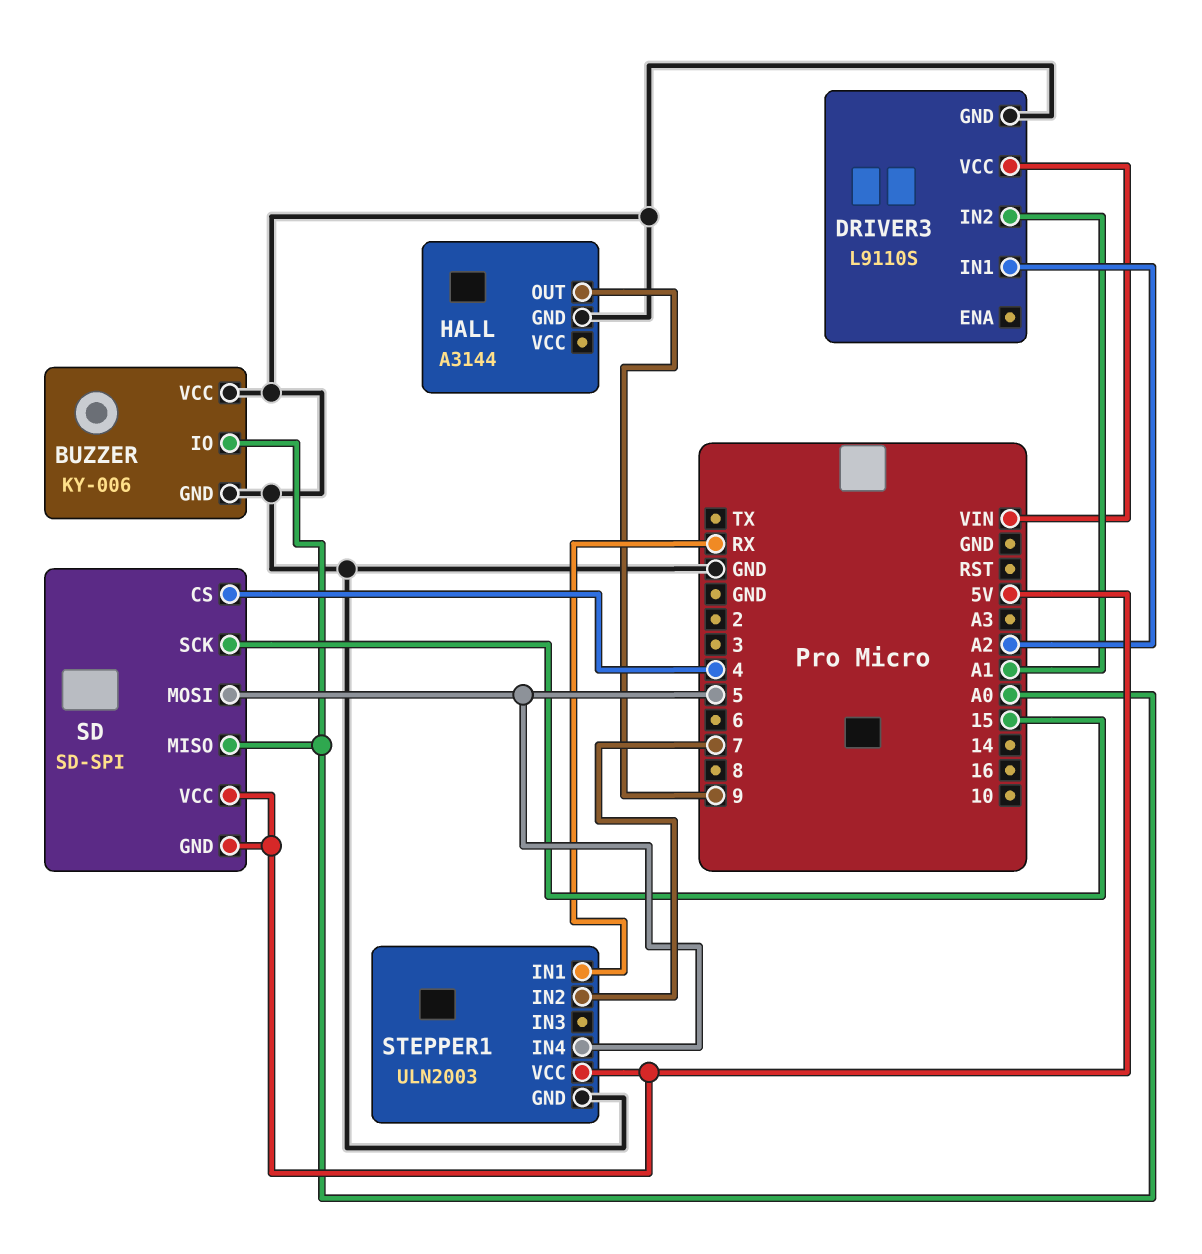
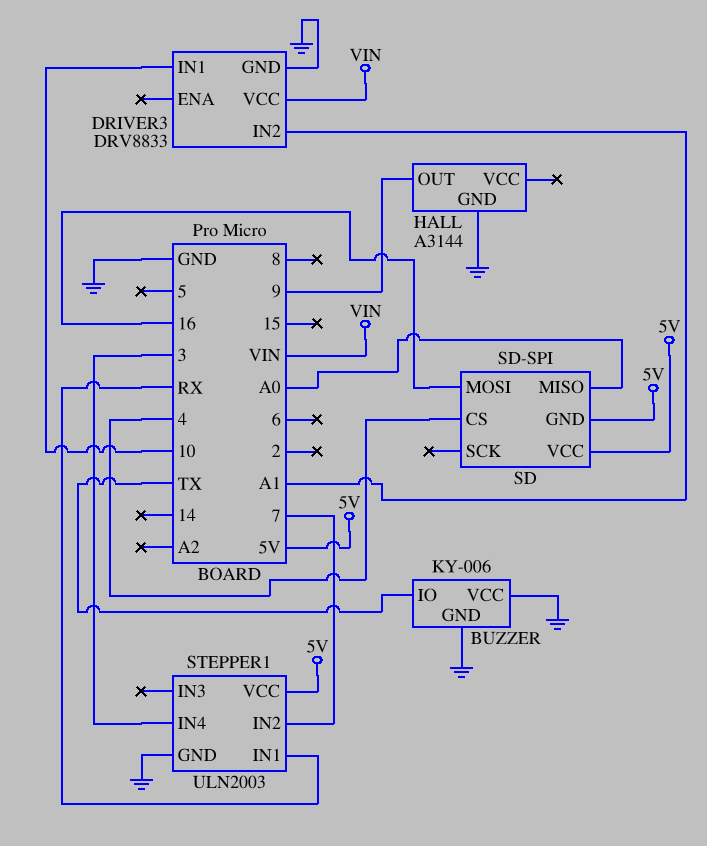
BUZZER pin IO: A0 -> TX
DRIVER3: L9110S -> DRV8833
DRIVER3 pin IN1: A2 -> 10
SD pin MOSI: 5 -> 16
SD pin SCK: 15 -> none
STEPPER1 pin IN4: 5 -> 3

